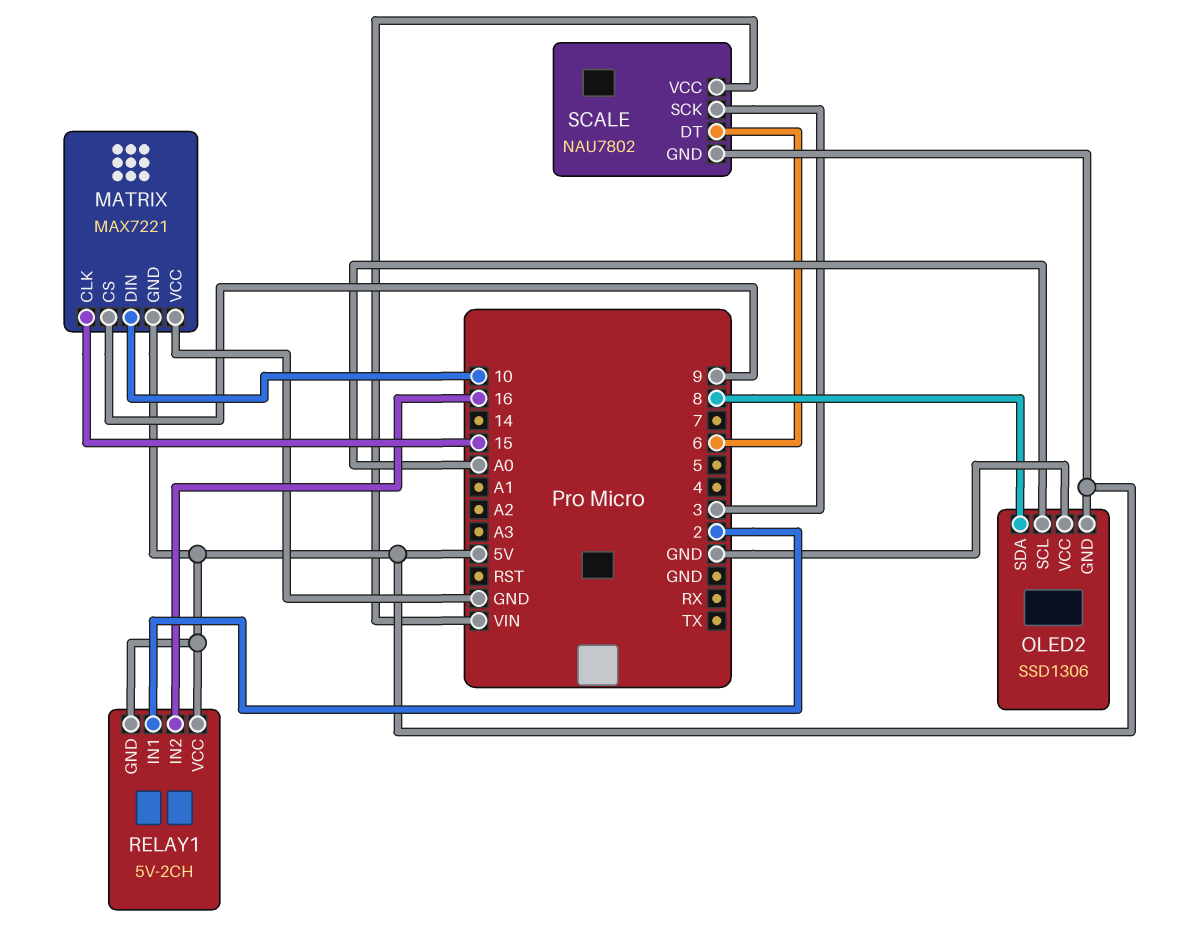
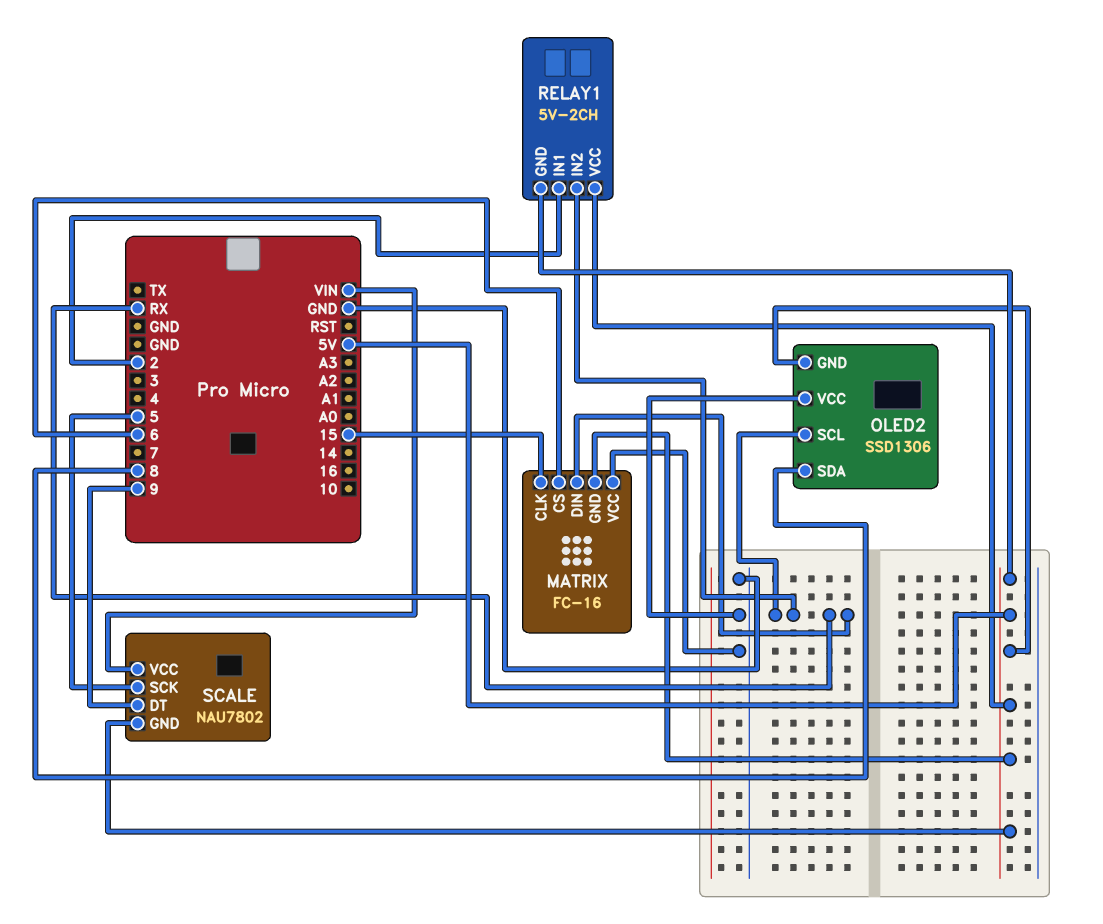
MATRIX: MAX7221 -> FC-16
MATRIX pin CS: 9 -> 6
MATRIX pin DIN: 10 -> RX
OLED2 pin SCL: A0 -> RX
RELAY1 pin IN2: 16 -> RX
SCALE pin DT: 6 -> 9
SCALE pin SCK: 3 -> 5

